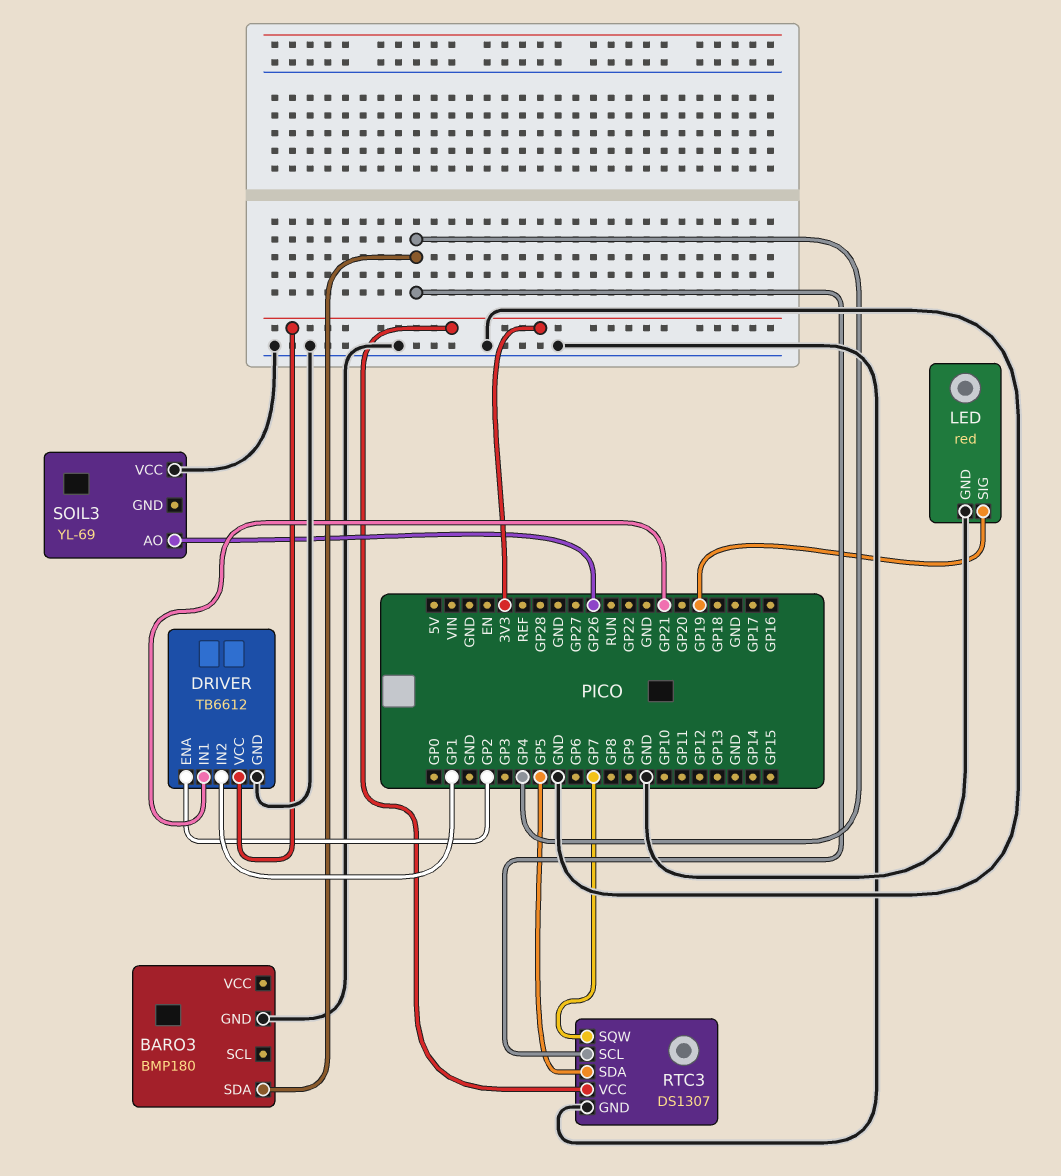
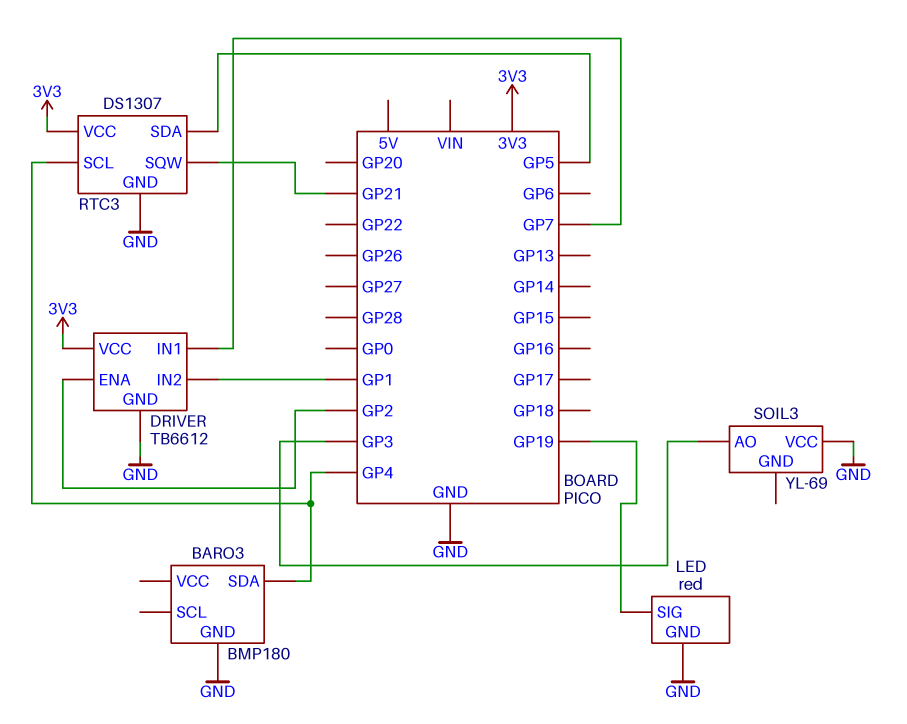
DRIVER pin IN1: GP21 -> GP7
RTC3 pin SQW: GP7 -> GP21
SOIL3 pin AO: GP26 -> GP3

